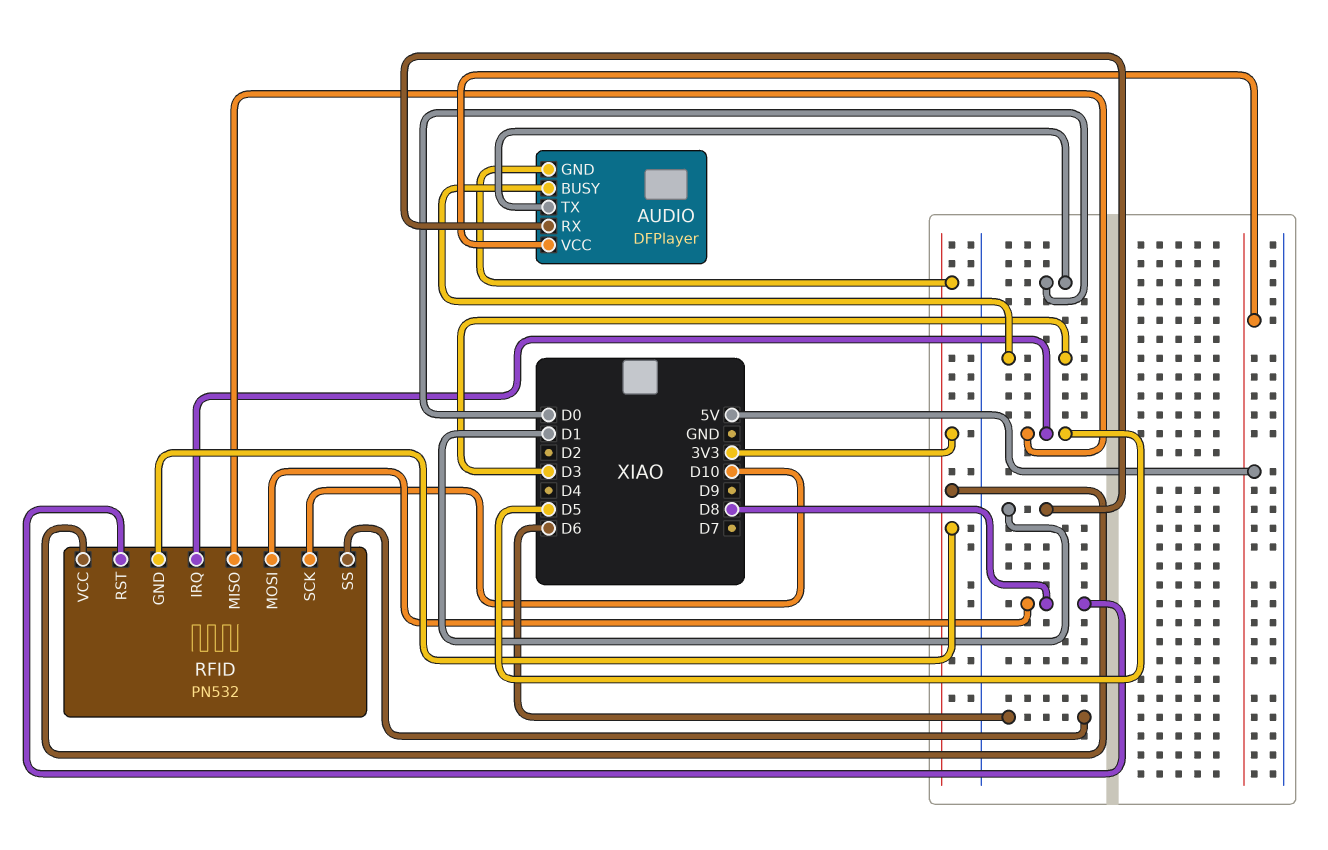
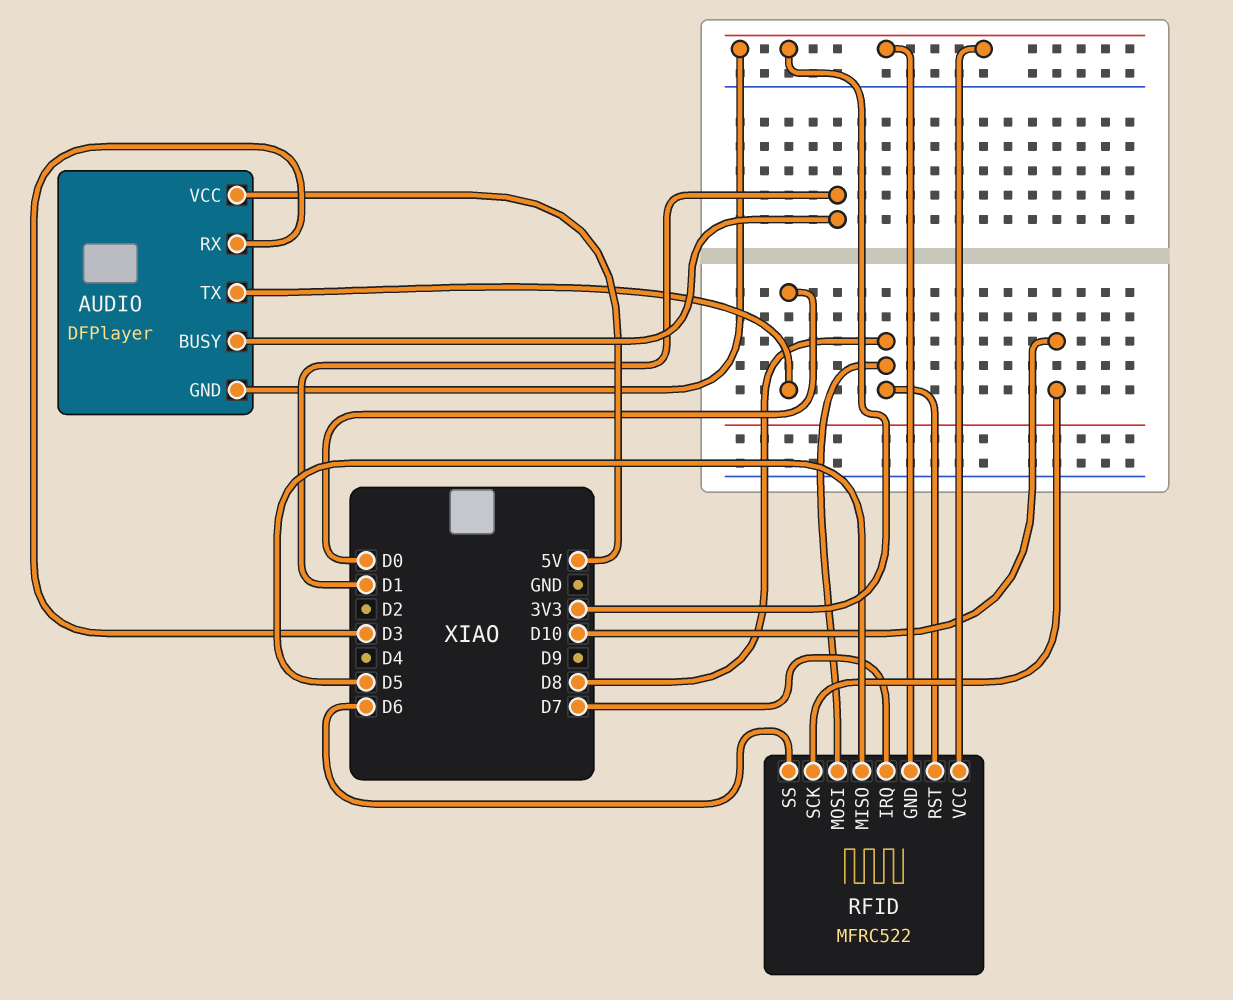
AUDIO pin BUSY: D3 -> D1
AUDIO pin RX: D1 -> D3
RFID: PN532 -> MFRC522
RFID pin IRQ: D5 -> D7

